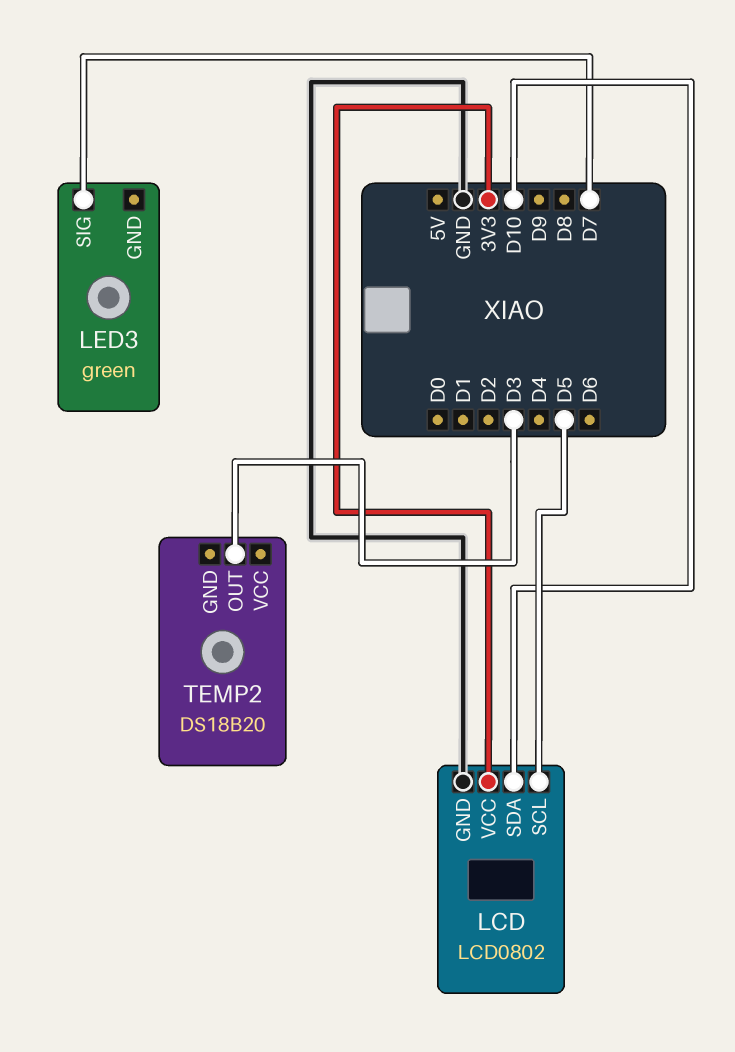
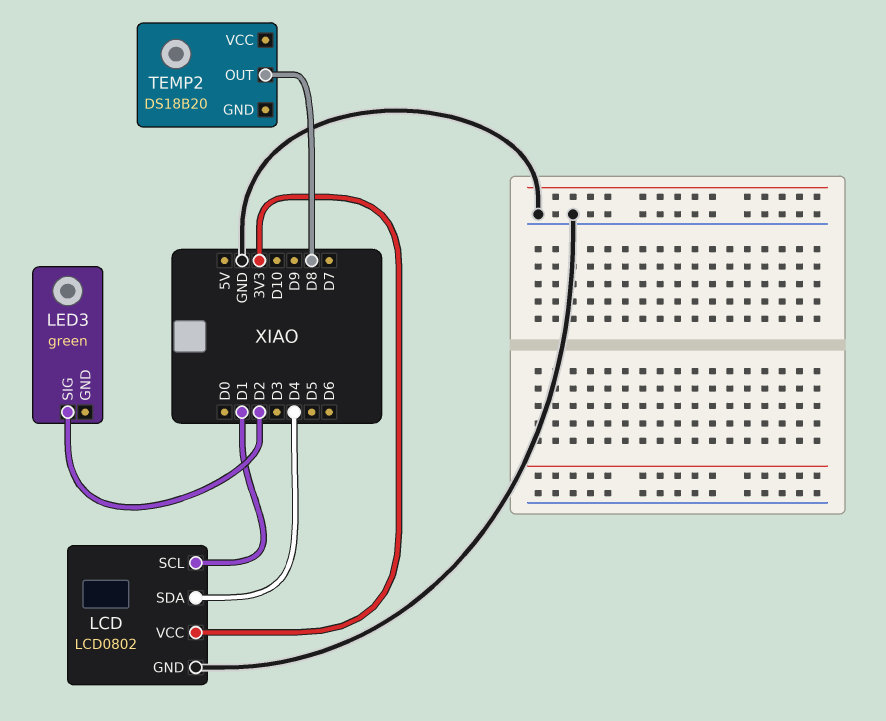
LCD pin SCL: D5 -> D1
LCD pin SDA: D10 -> D4
LED3 pin SIG: D7 -> D2
TEMP2 pin OUT: D3 -> D8

